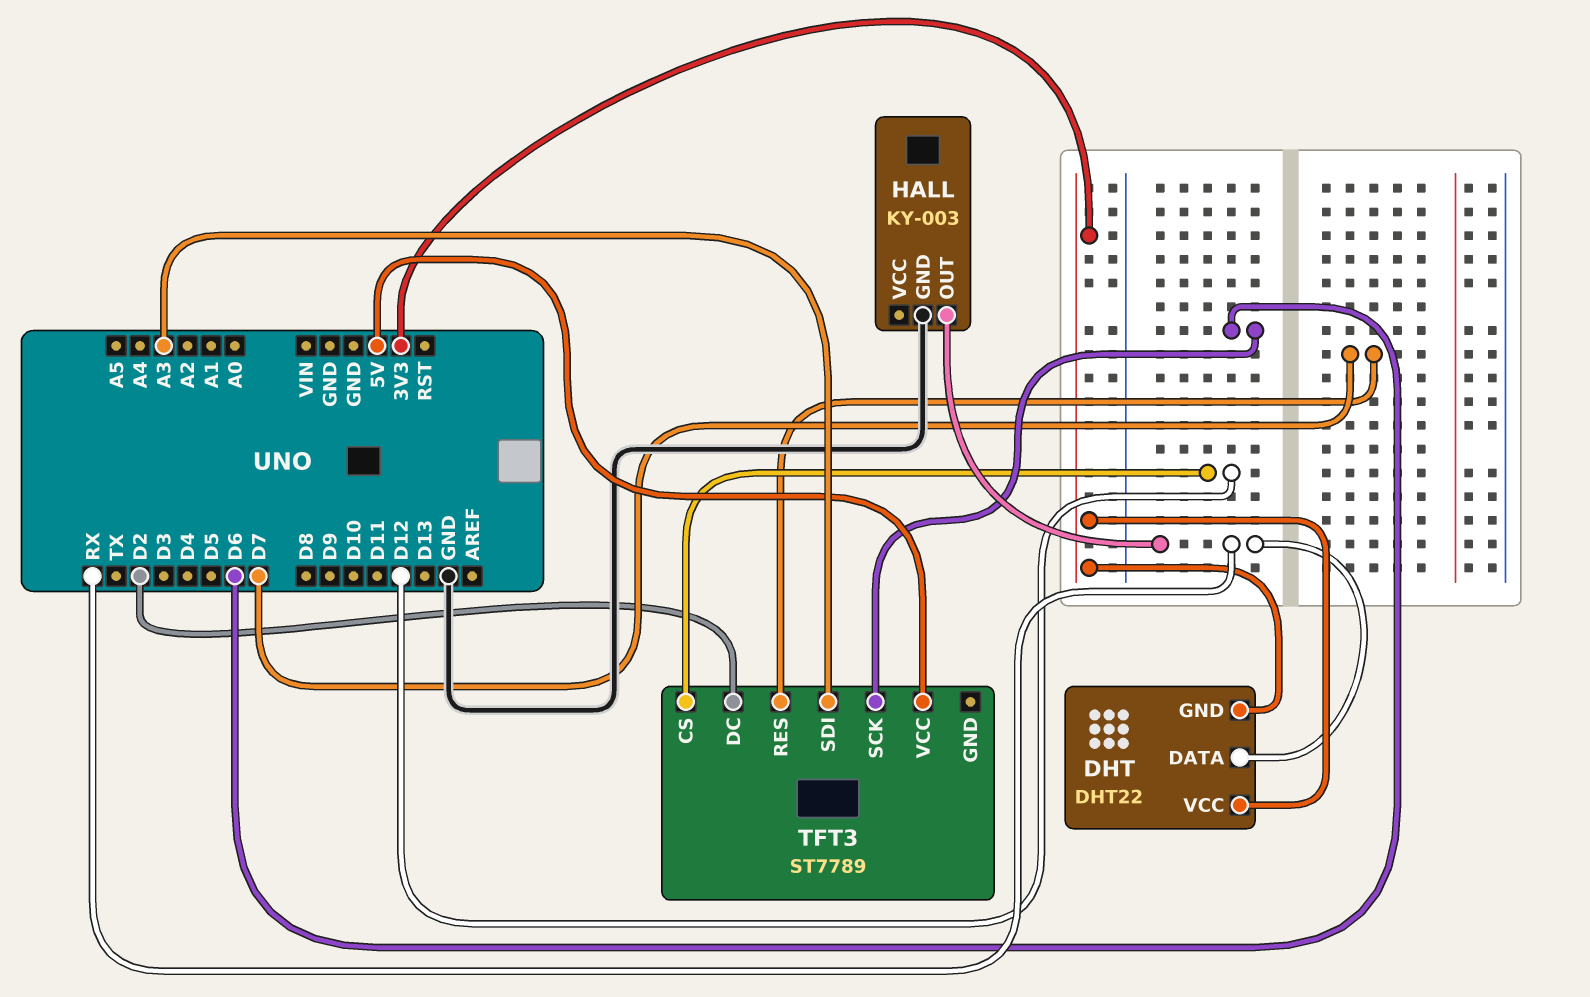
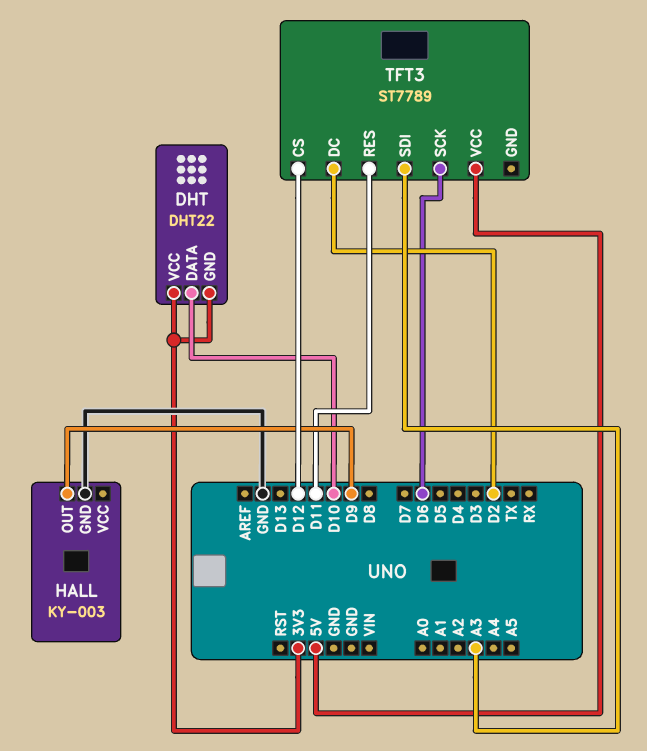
DHT pin DATA: RX -> D10
HALL pin OUT: RX -> D9
TFT3 pin RES: D7 -> D11

